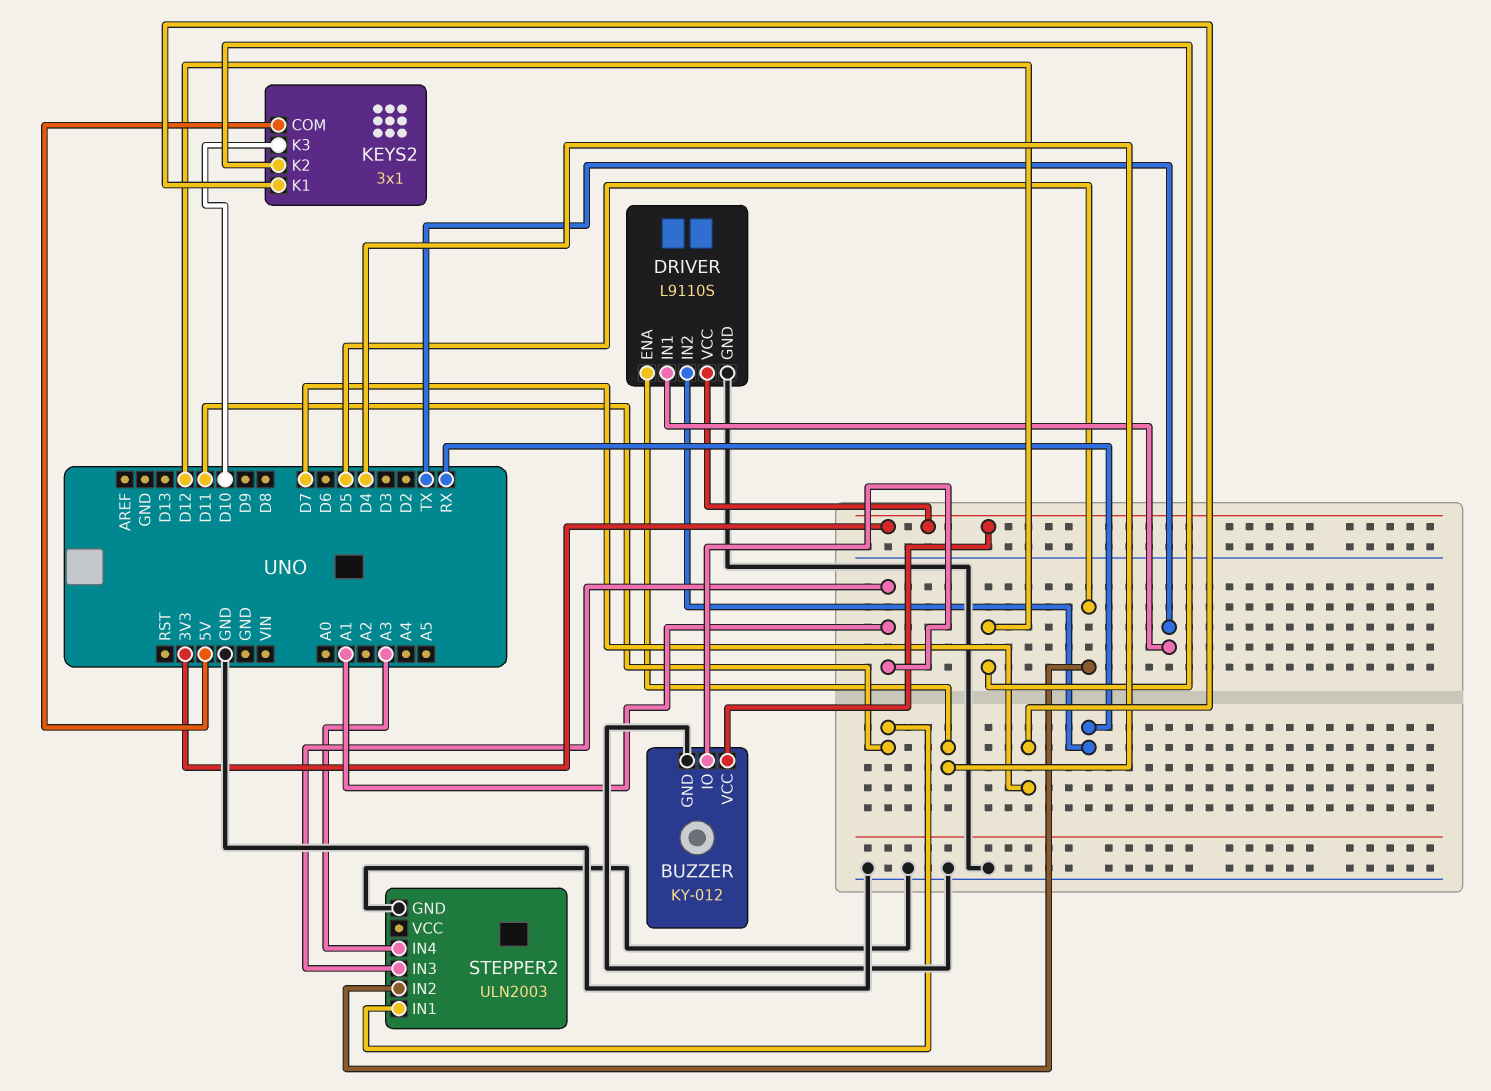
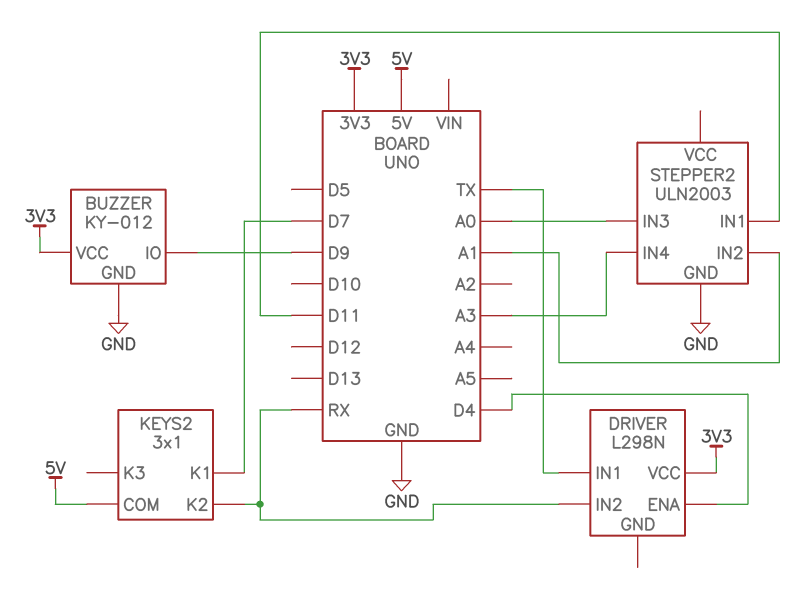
BUZZER pin IO: A1 -> D9
DRIVER: L9110S -> L298N
DRIVER pin GND: GND -> none
KEYS2 pin K2: D12 -> RX
KEYS2 pin K3: D10 -> none
STEPPER2 pin IN2: D5 -> A1
STEPPER2 pin IN3: A1 -> A0

